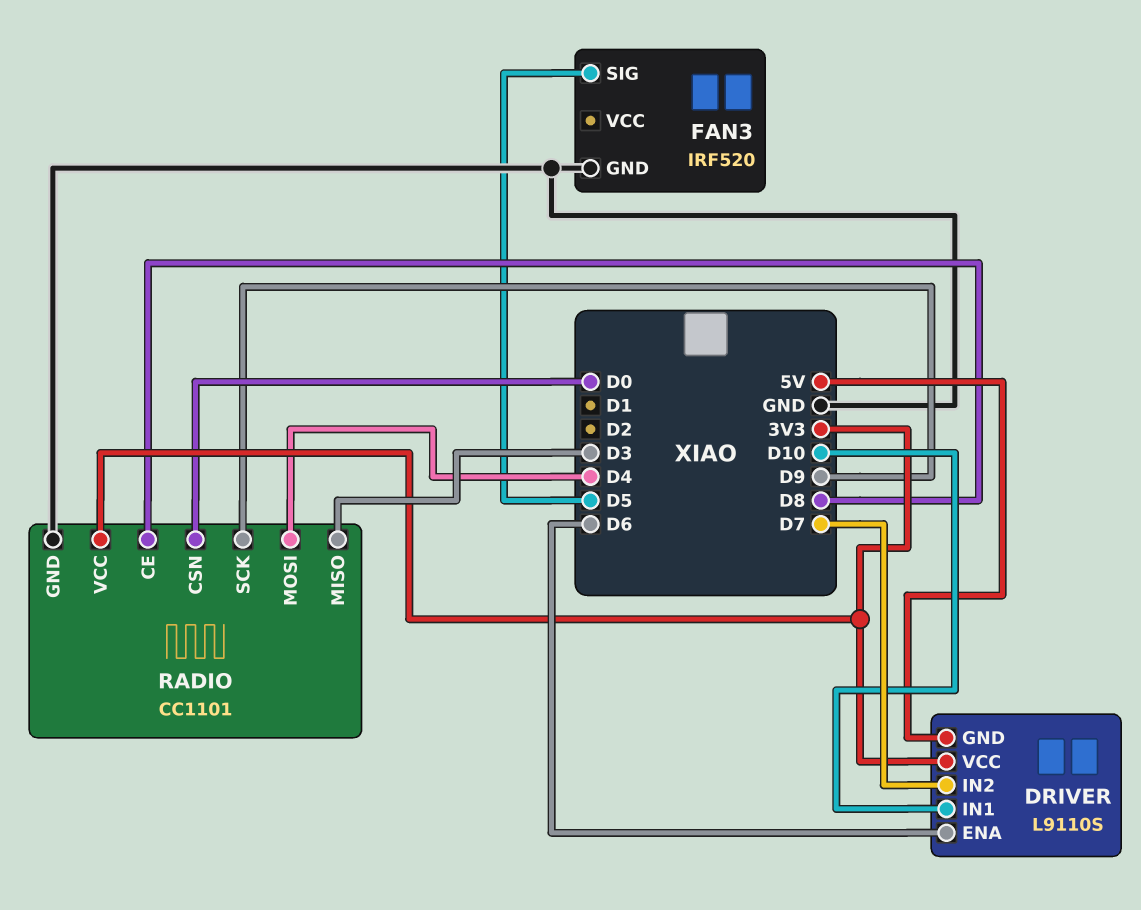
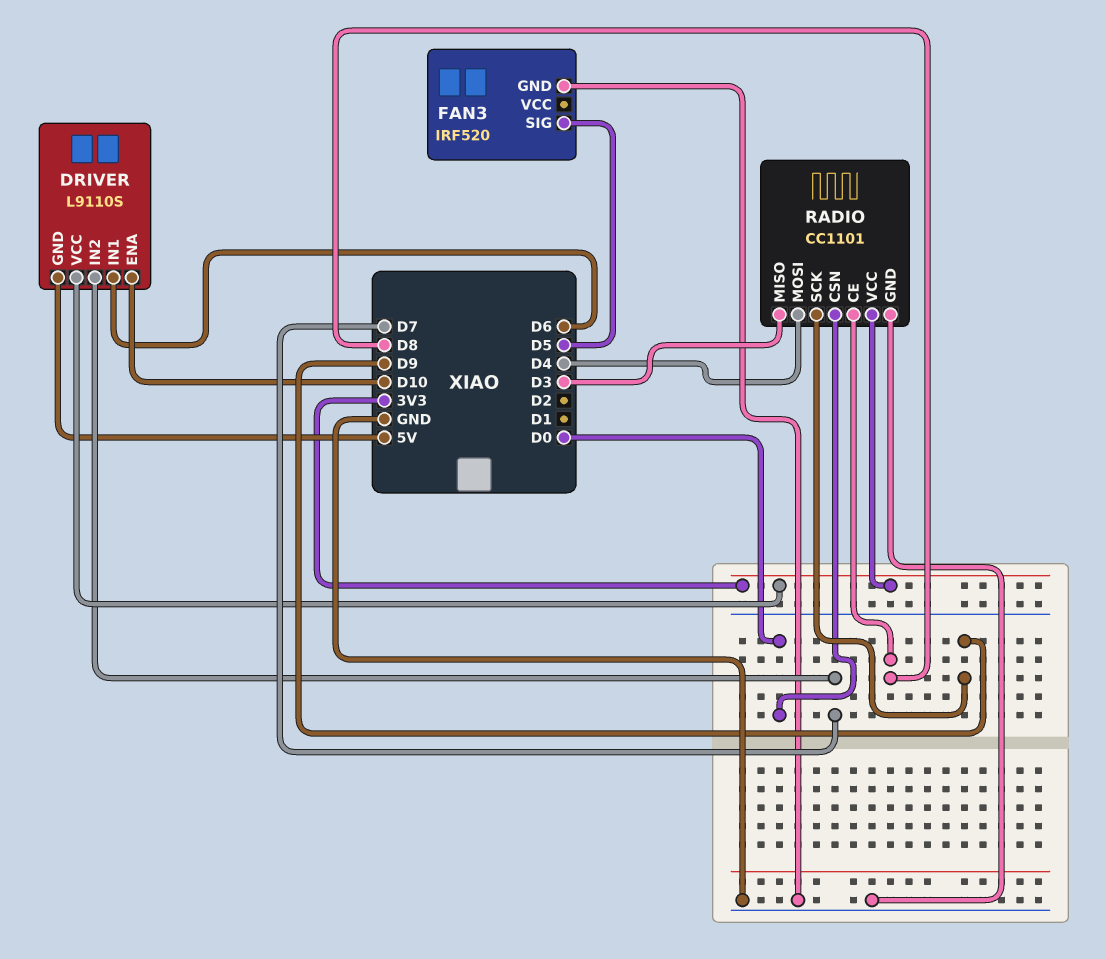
DRIVER pin ENA: D6 -> D10
DRIVER pin IN1: D10 -> D6

